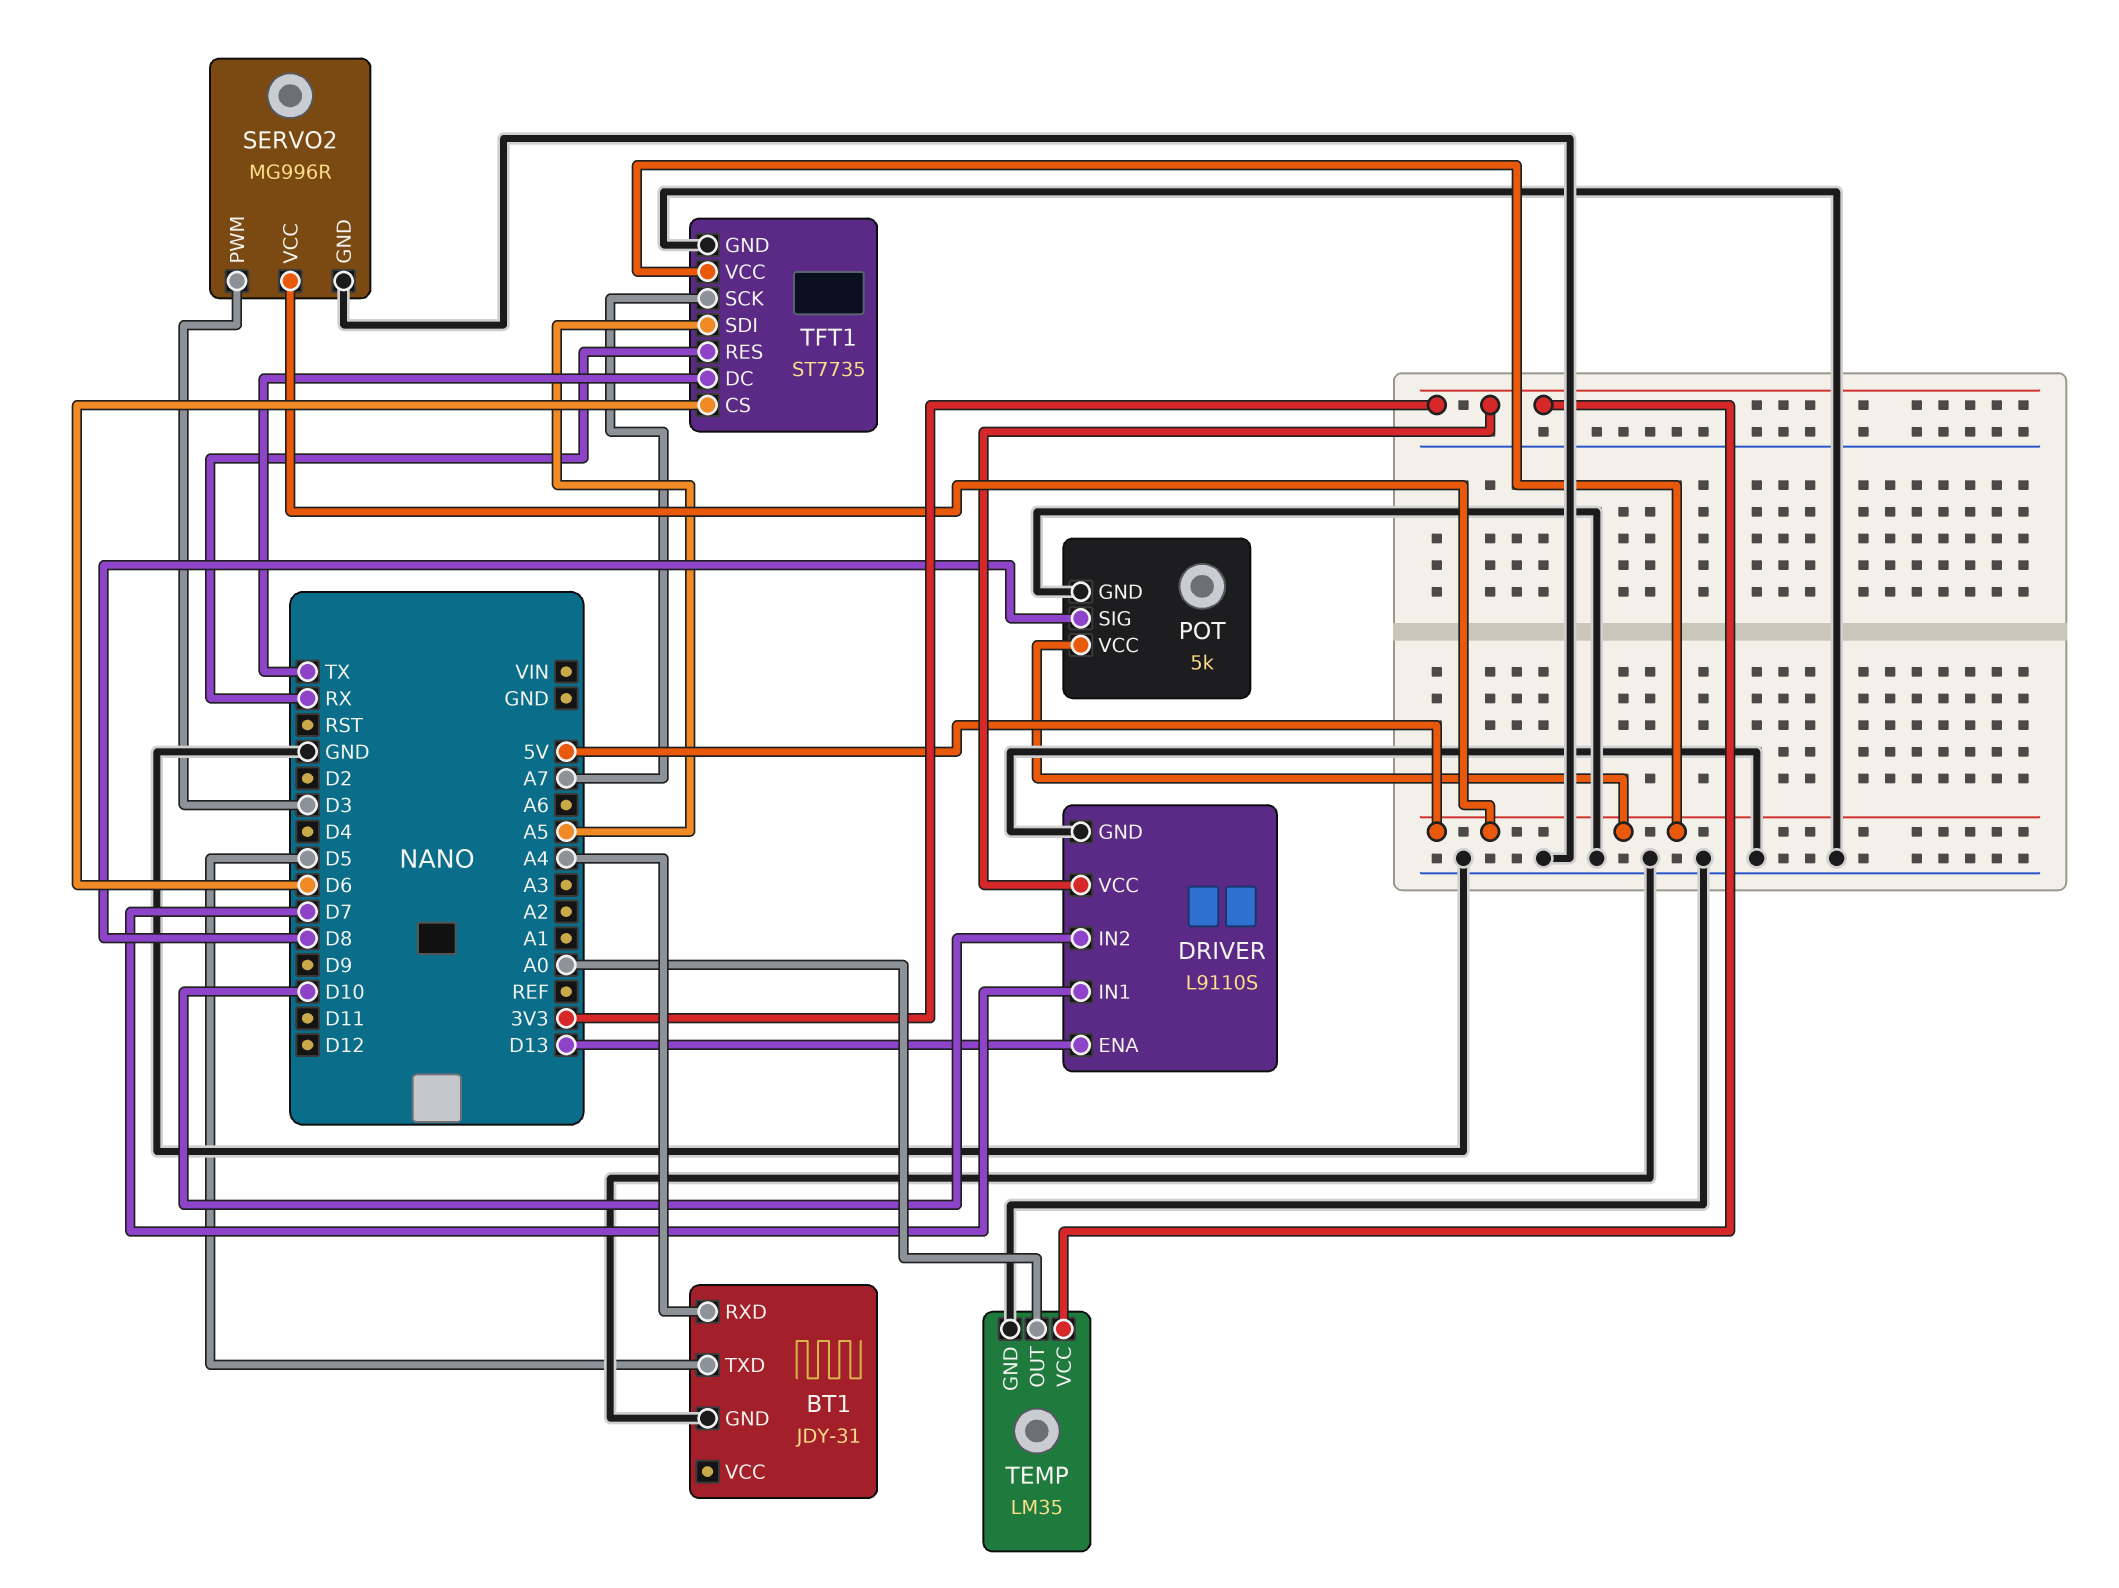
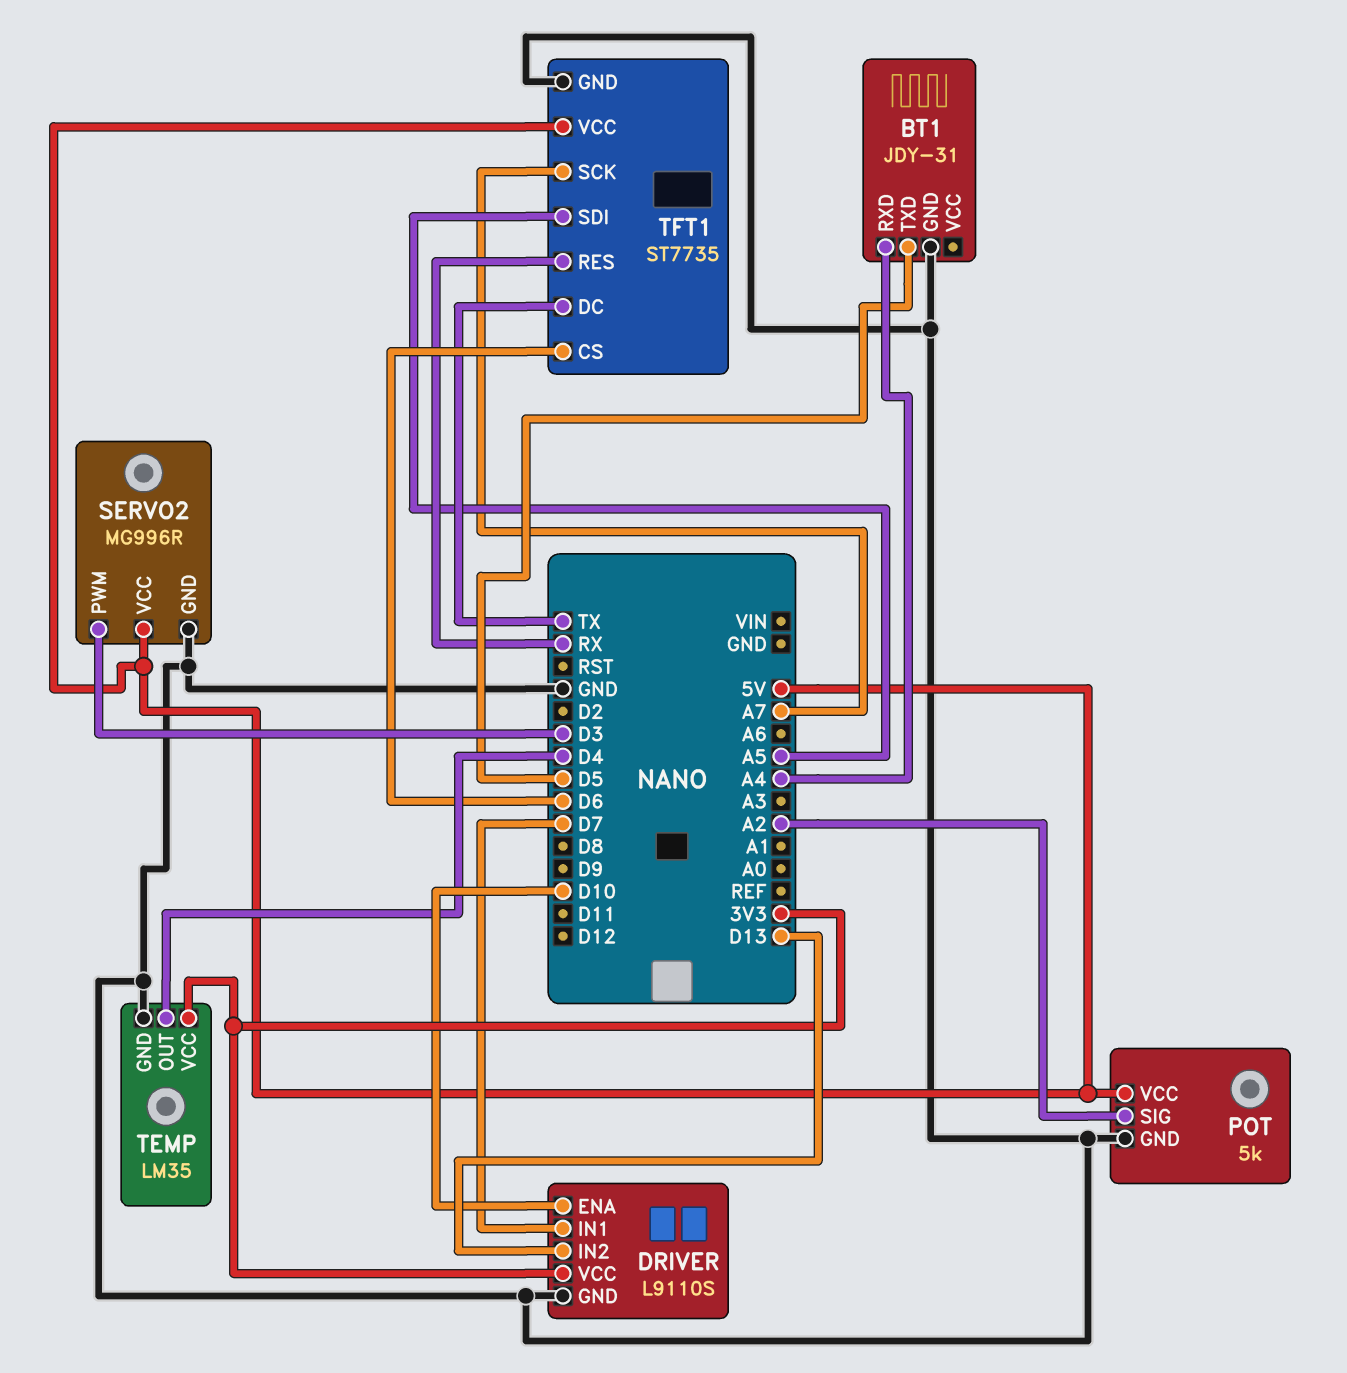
DRIVER pin ENA: D13 -> D10
DRIVER pin IN2: D10 -> D13
POT pin SIG: D8 -> A2
TEMP pin OUT: A0 -> D4

